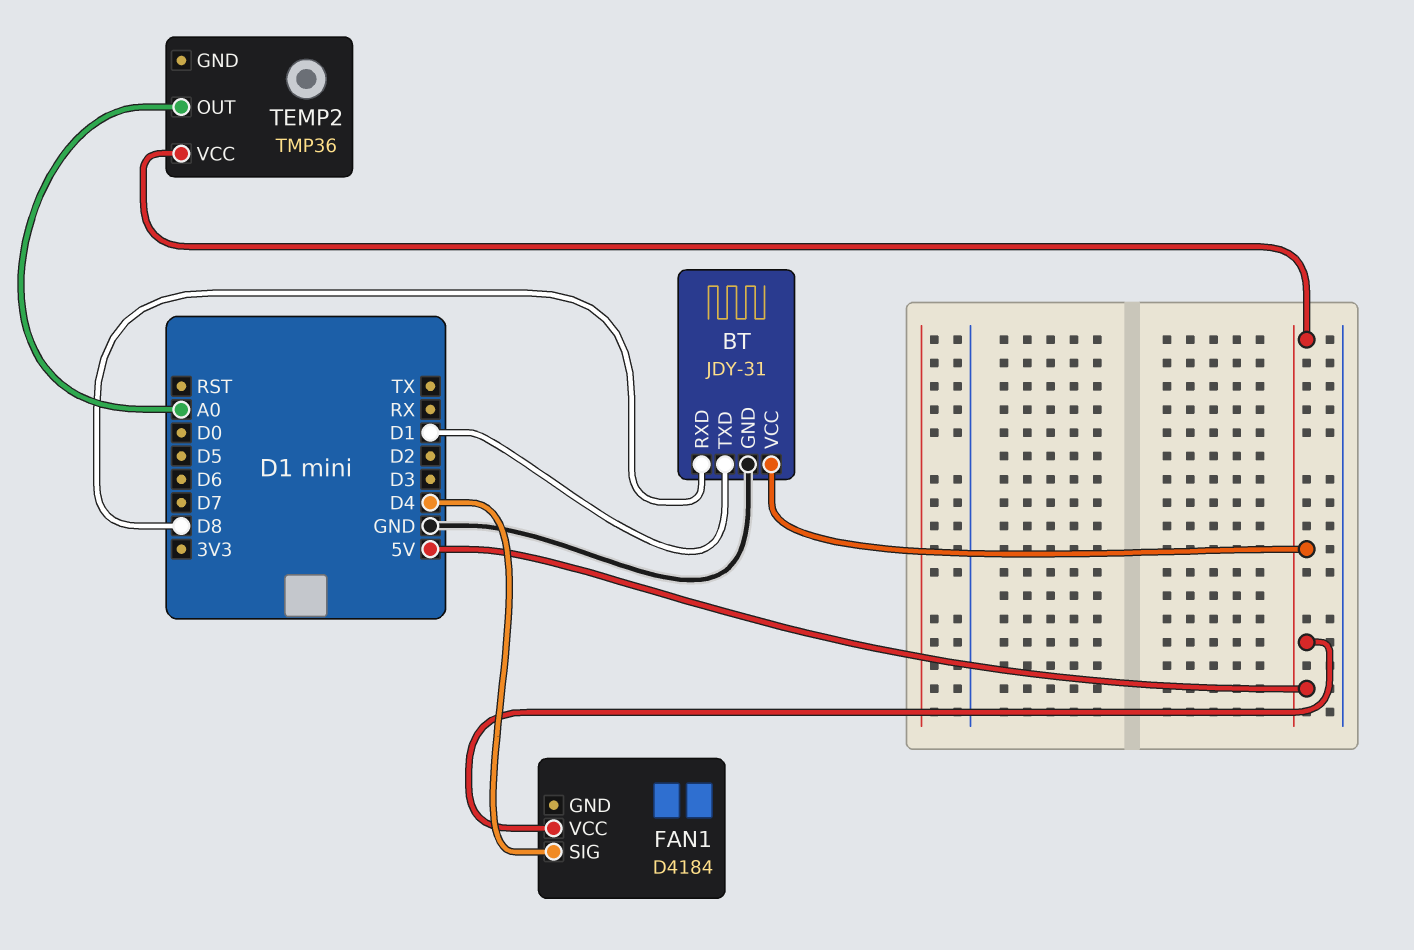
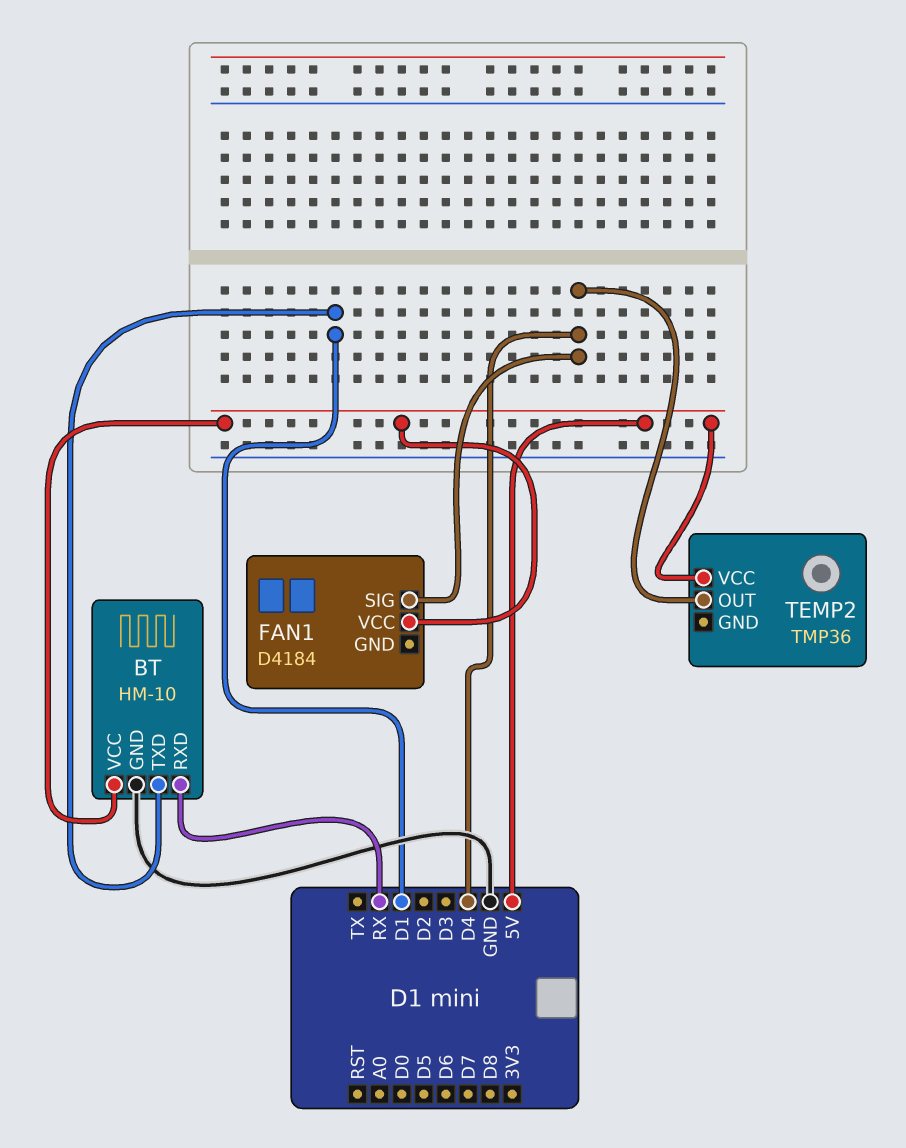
BT: JDY-31 -> HM-10
BT pin RXD: D8 -> RX
TEMP2 pin OUT: A0 -> D4

